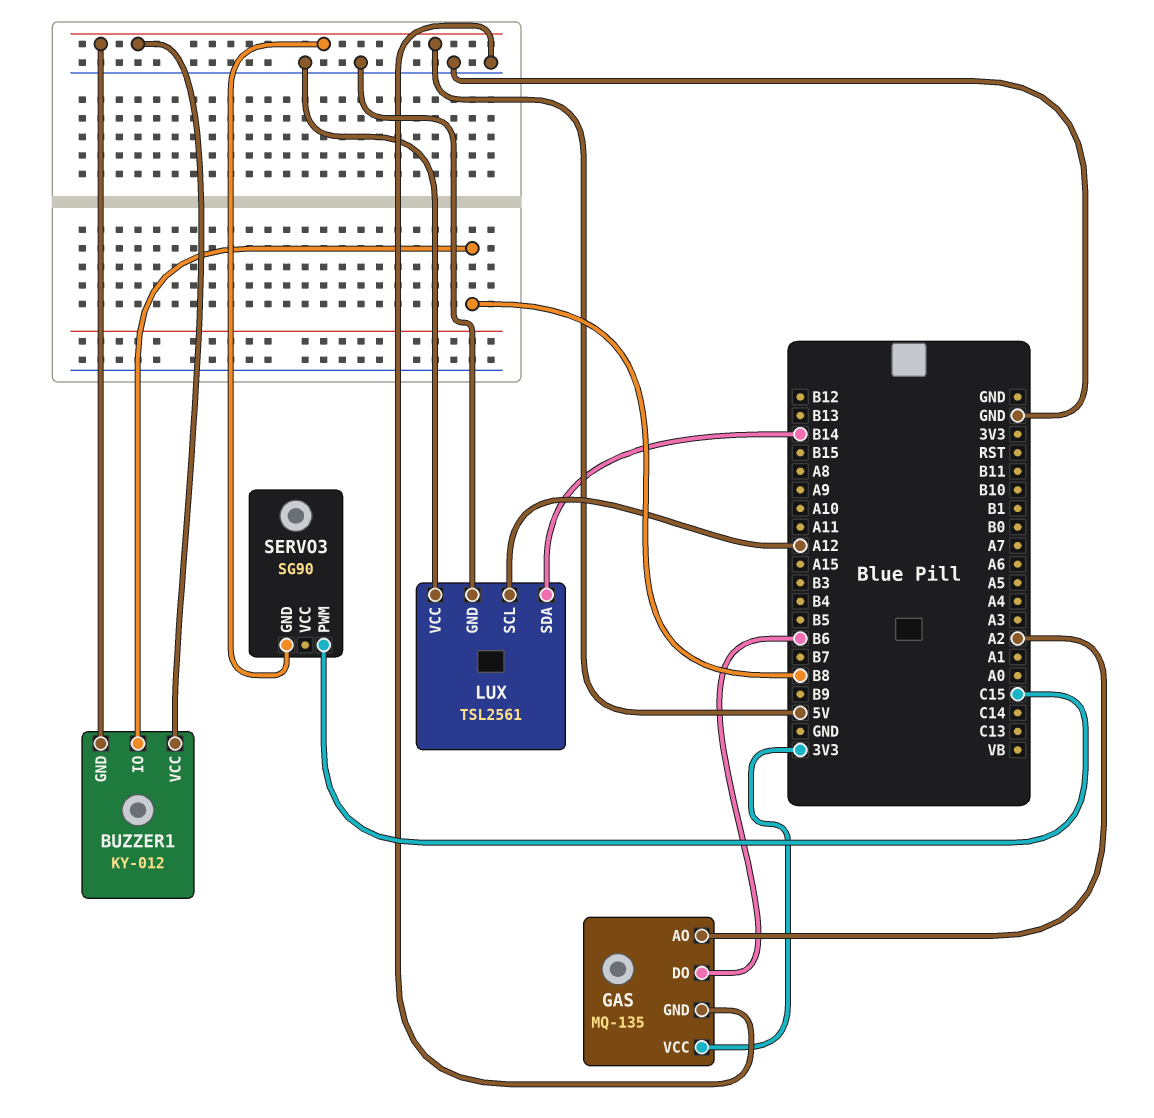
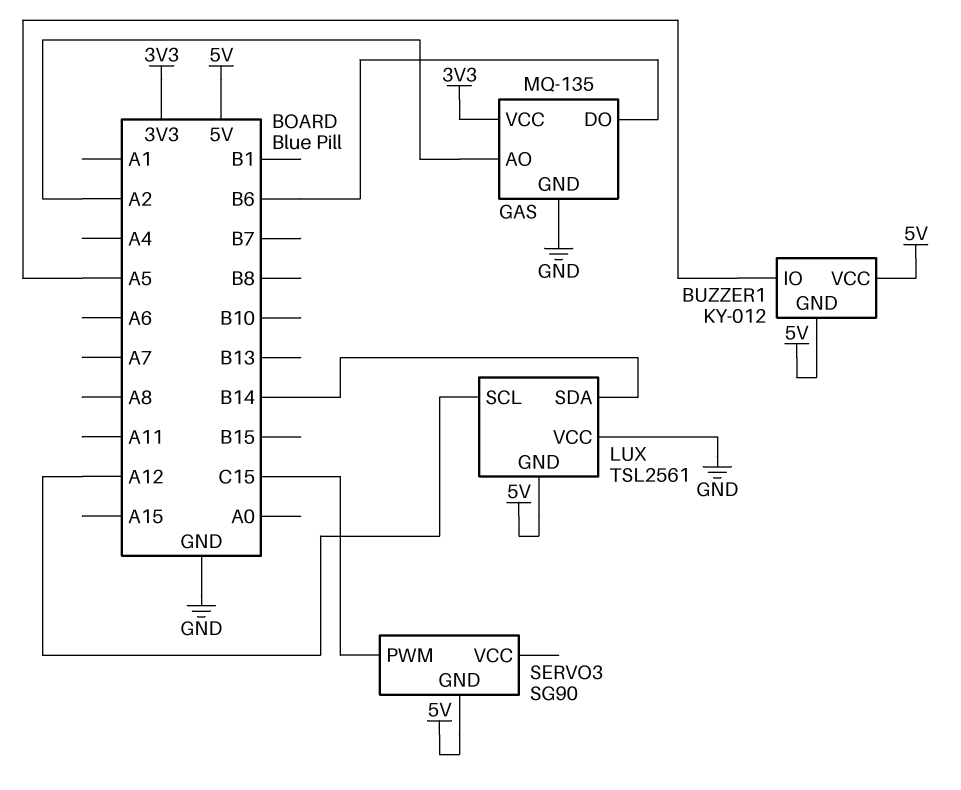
BUZZER1 pin IO: B8 -> A5
LUX pin GND: GND -> 5V

